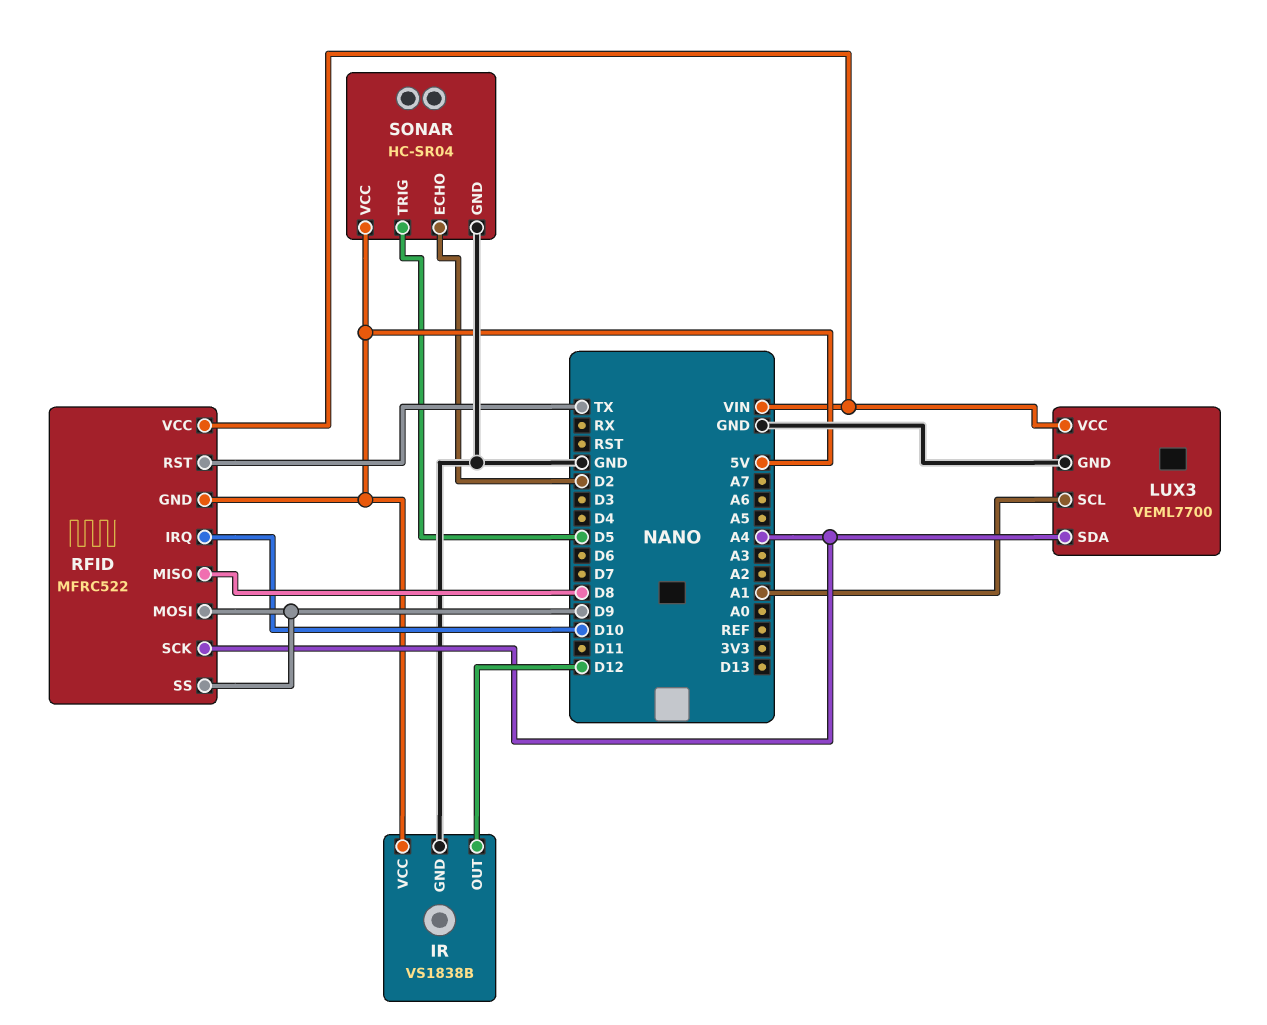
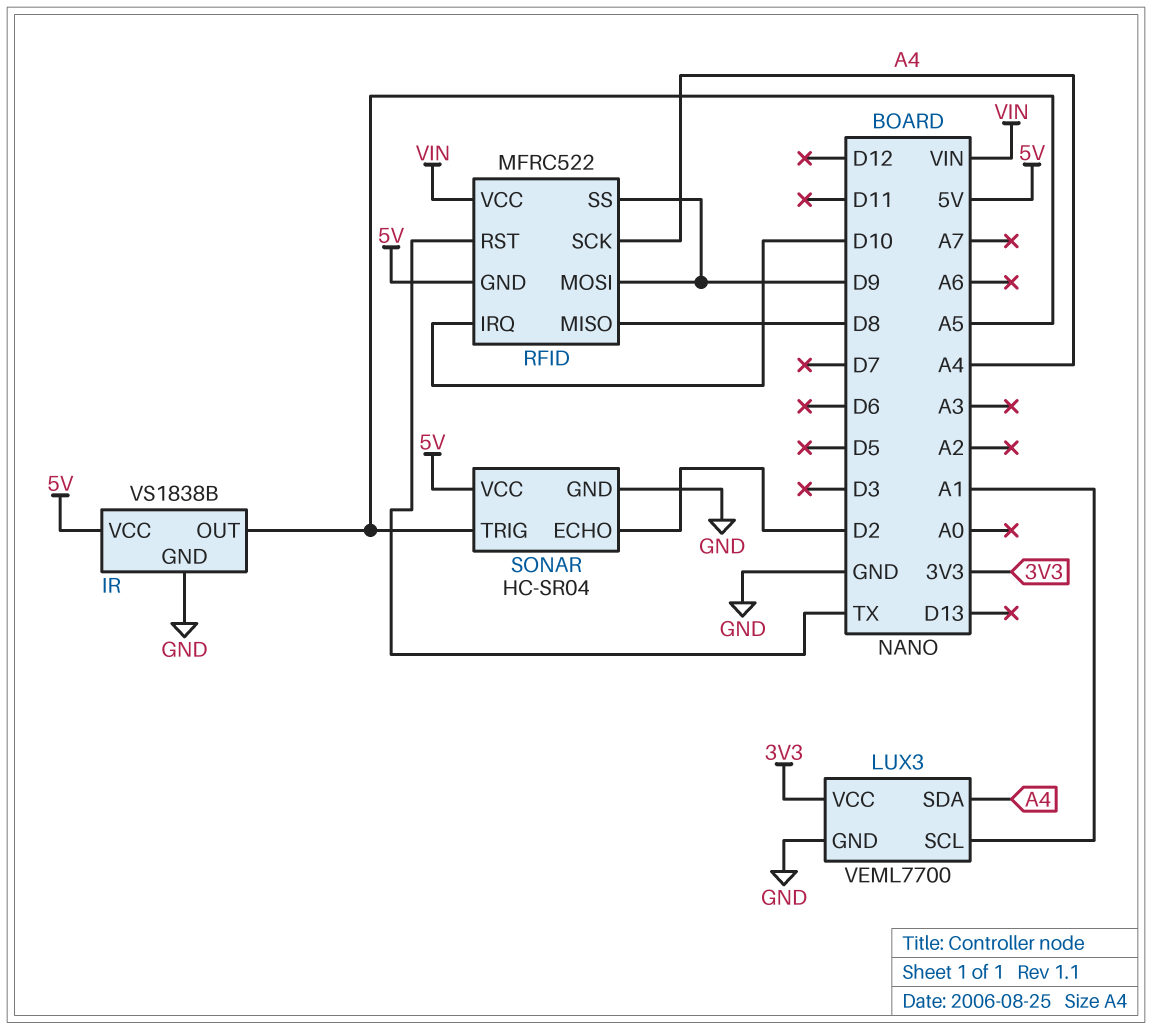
IR pin OUT: D12 -> A5
LUX3 pin VCC: VIN -> 3V3
SONAR pin TRIG: D5 -> A5

